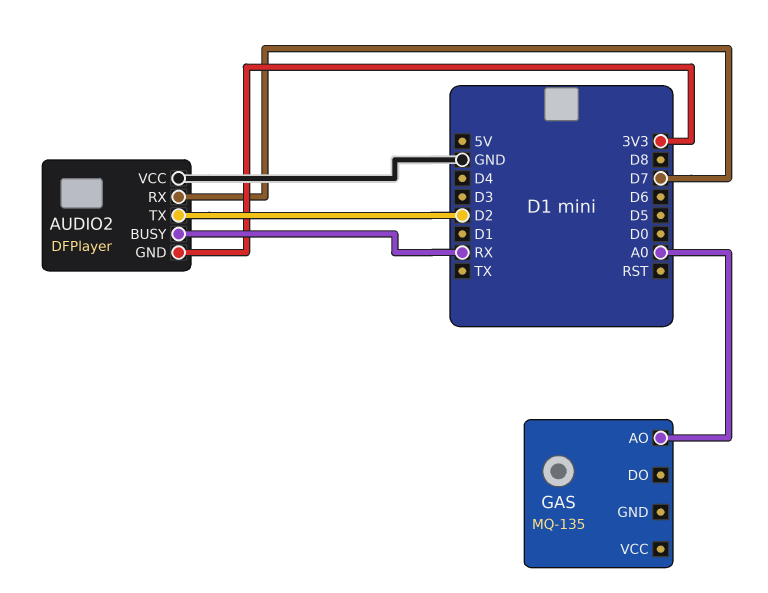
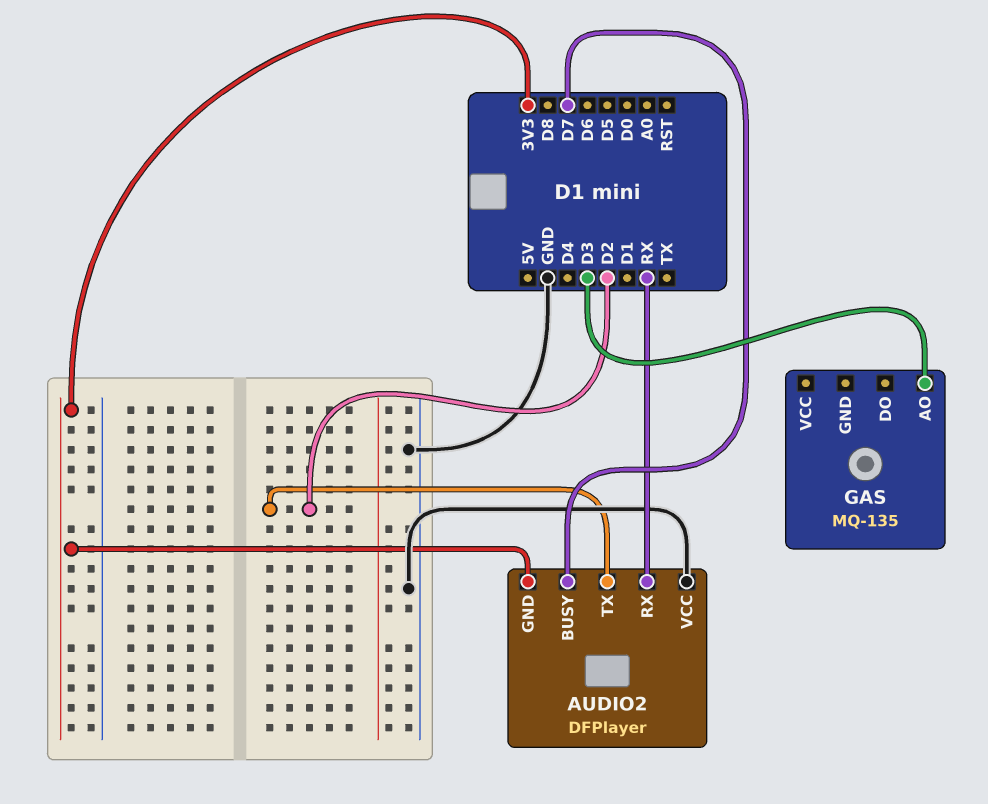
AUDIO2 pin BUSY: RX -> D7
AUDIO2 pin RX: D7 -> RX
GAS pin AO: A0 -> D3

